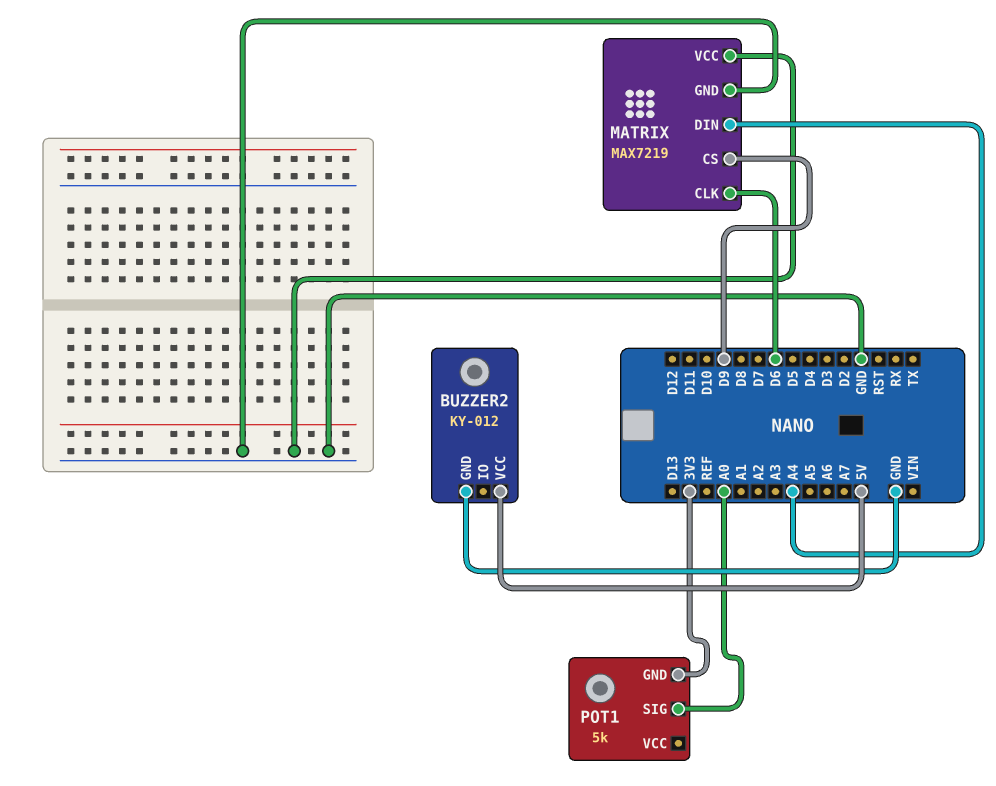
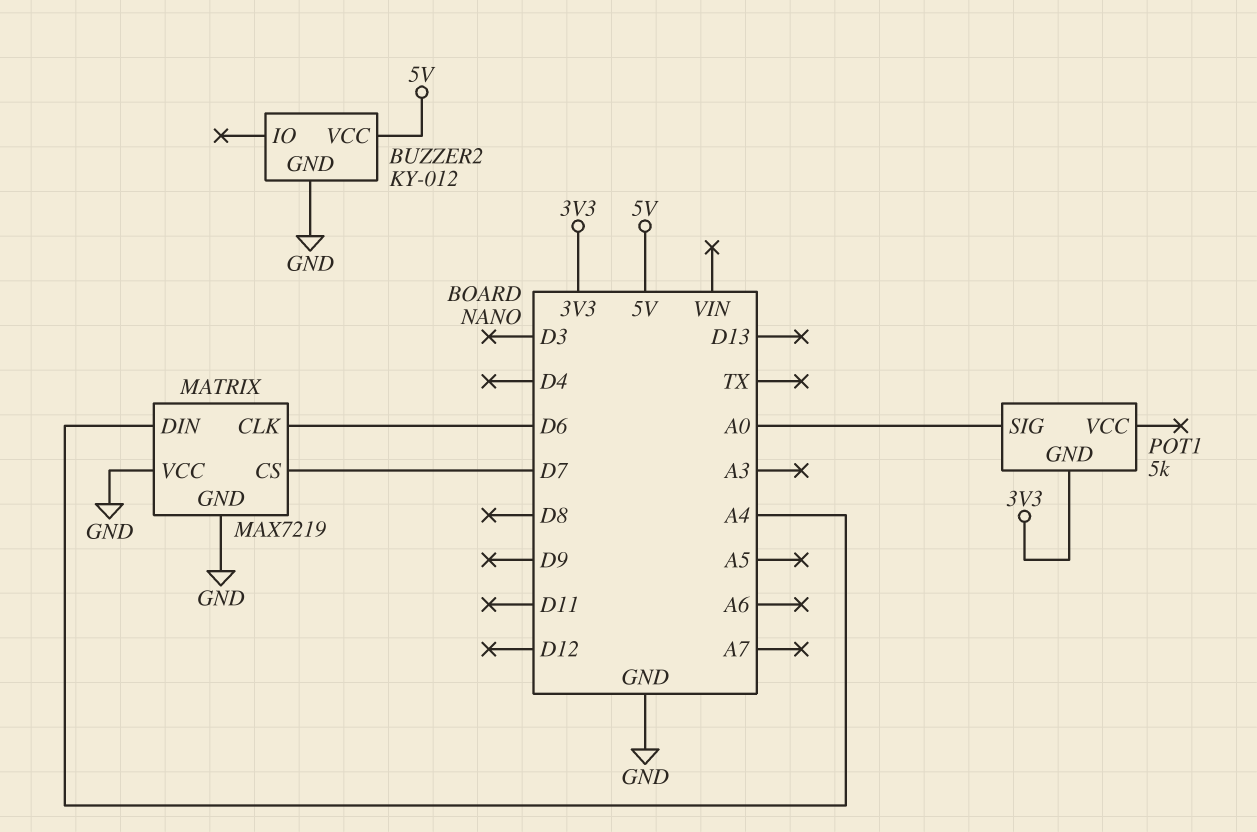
MATRIX pin CS: D9 -> D7

